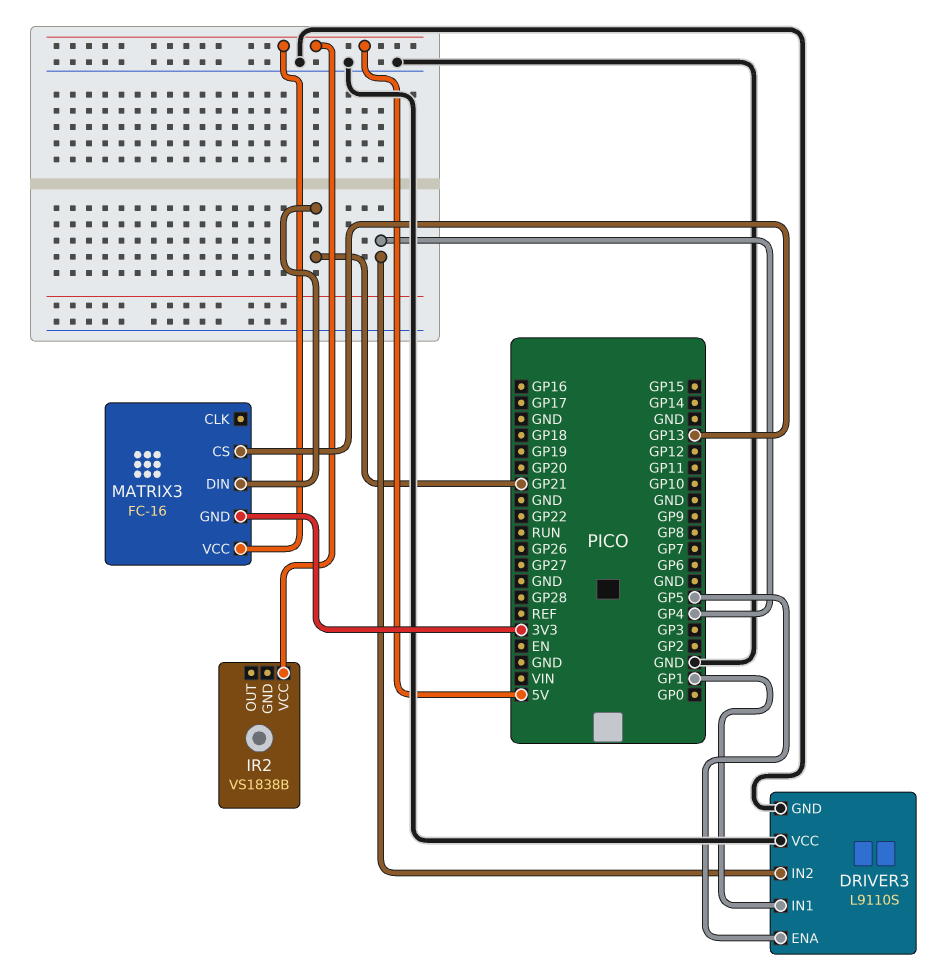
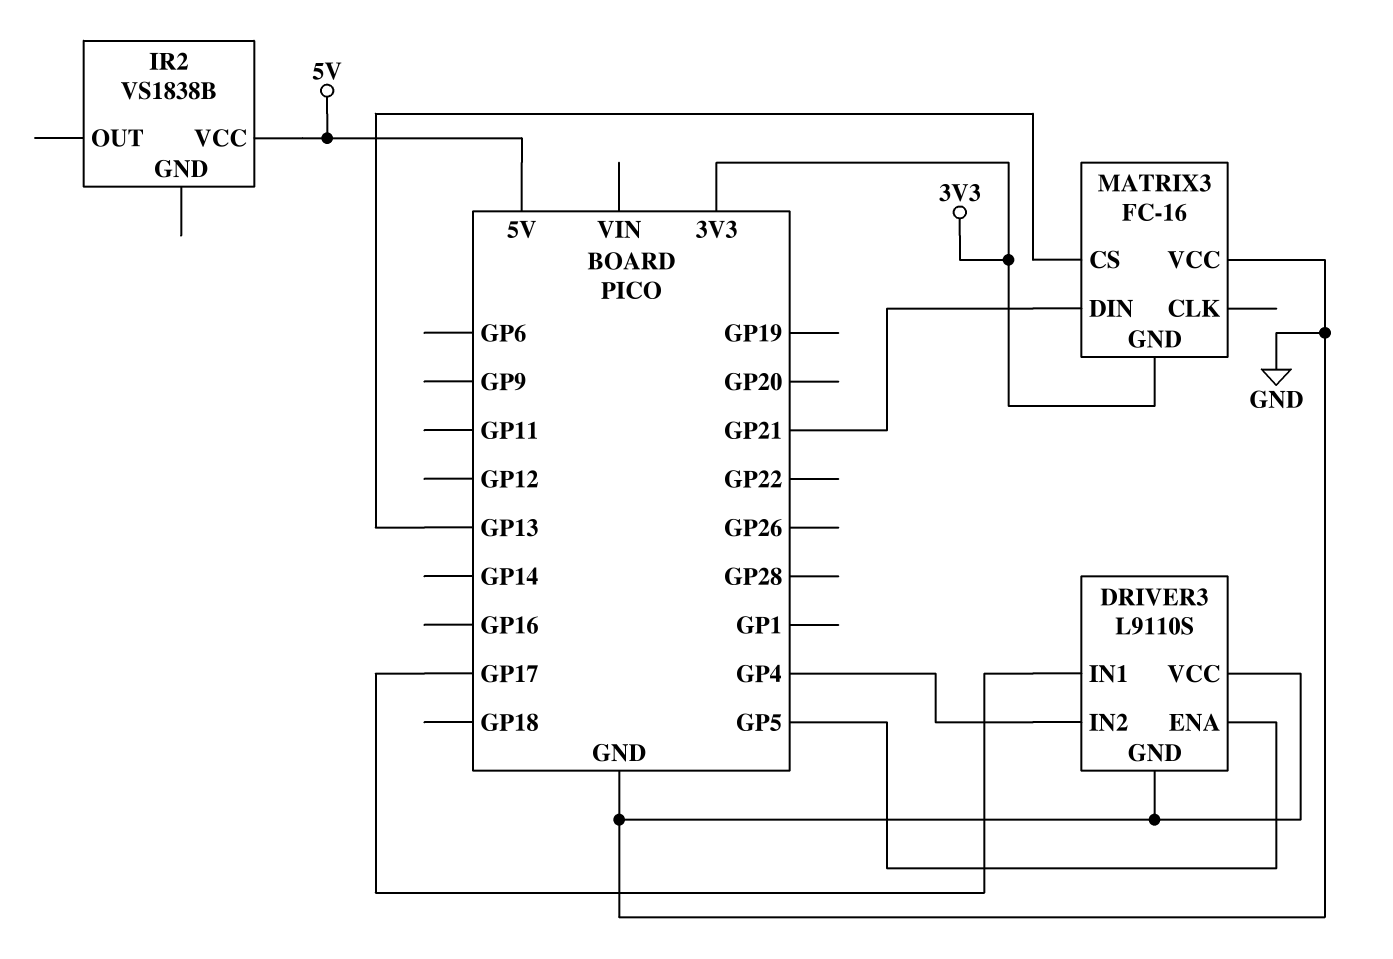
DRIVER3 pin IN1: GP1 -> GP17
MATRIX3 pin VCC: 5V -> GND

